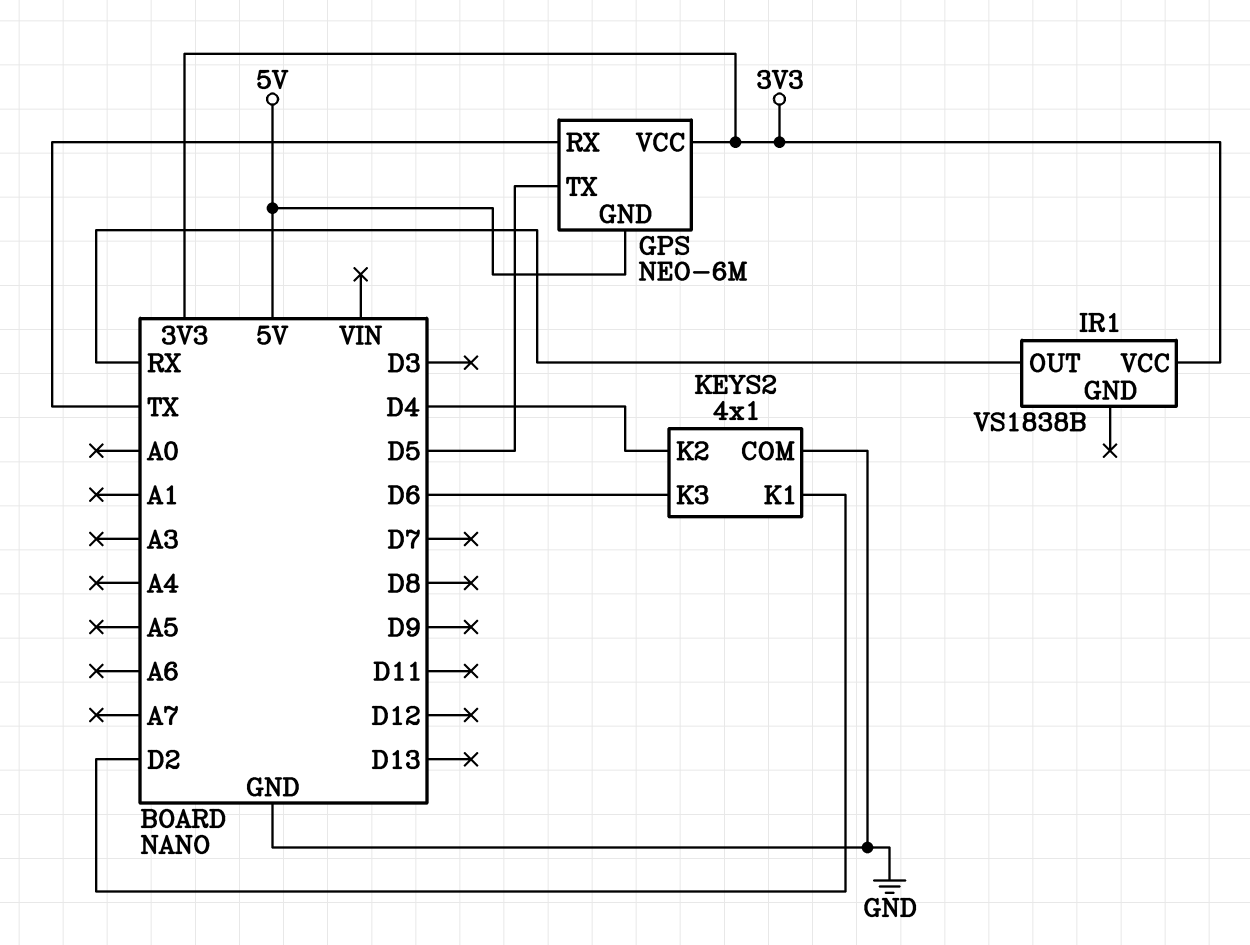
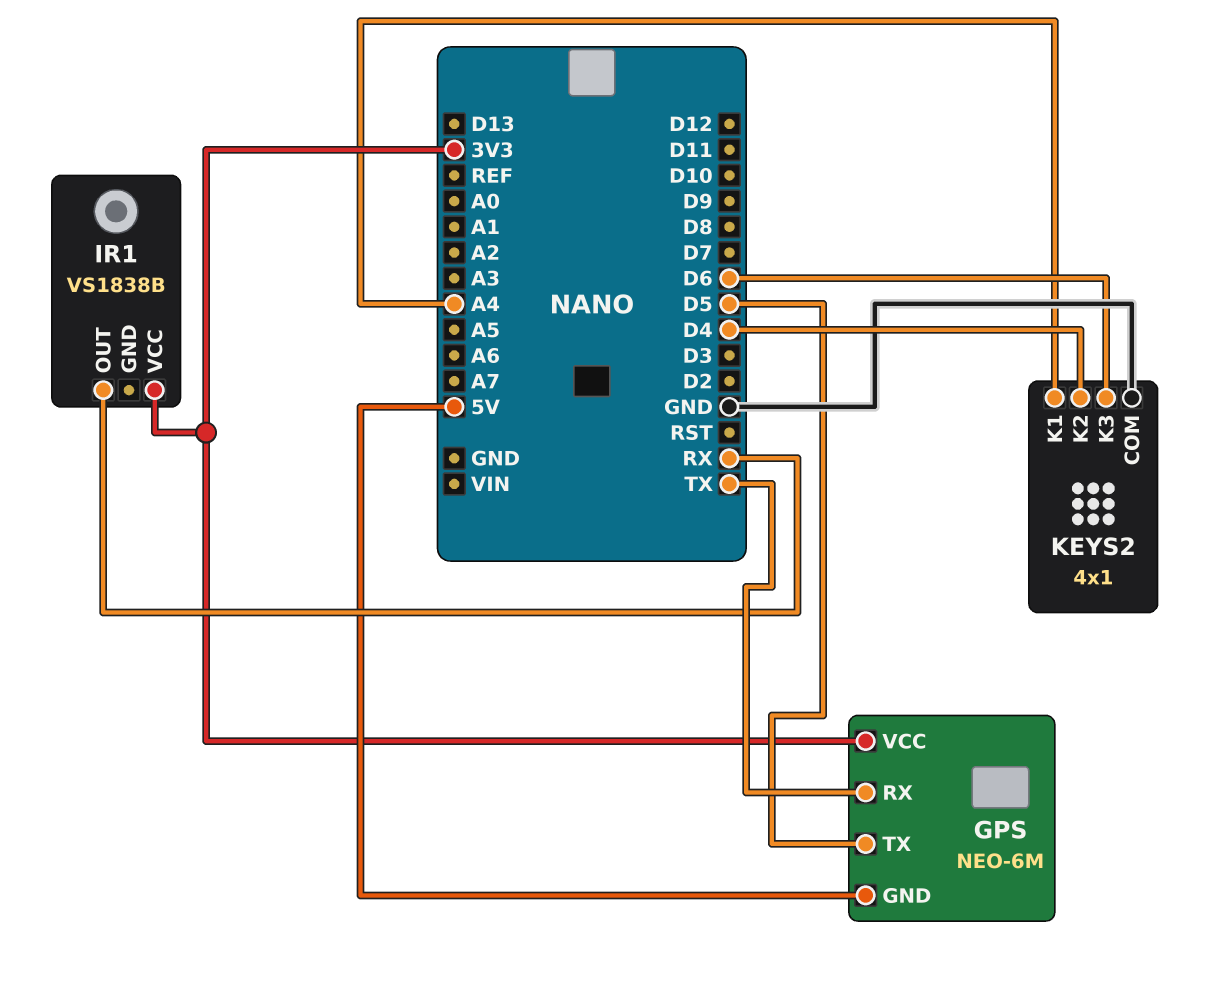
KEYS2 pin K1: D2 -> A4

